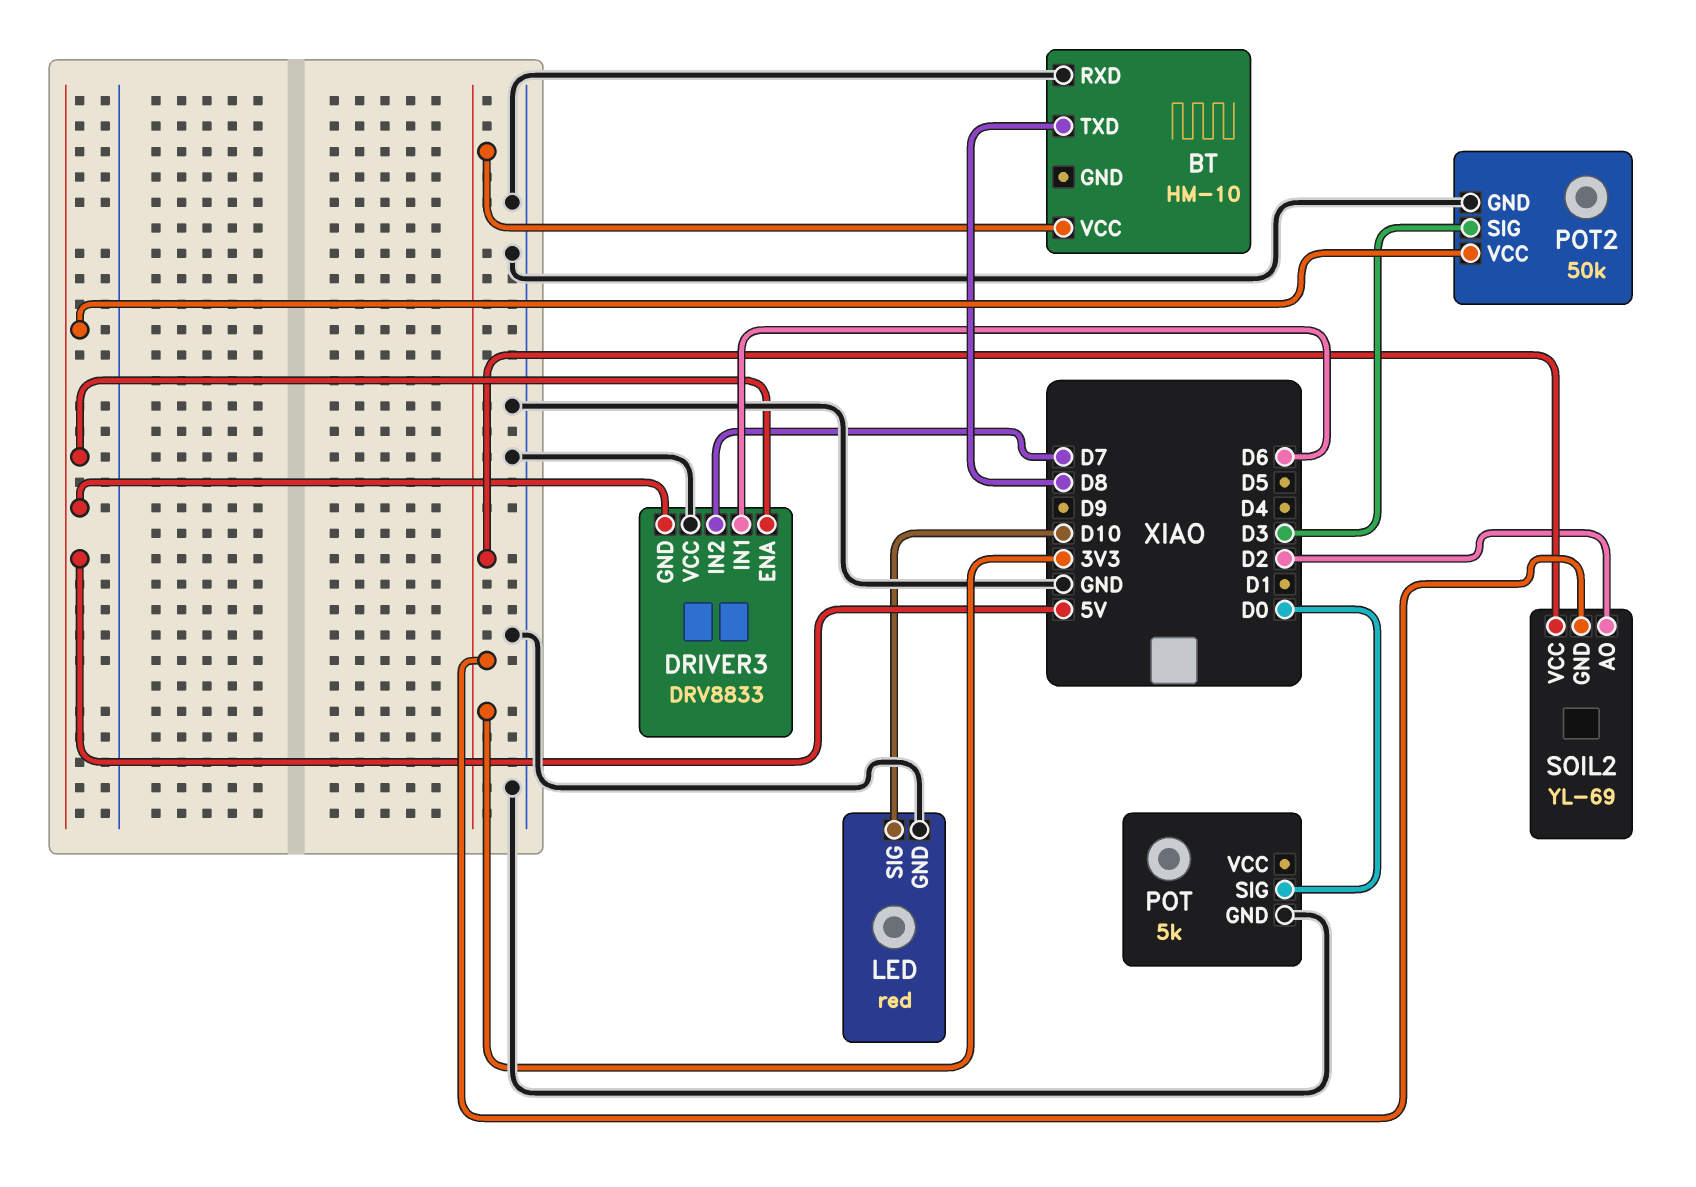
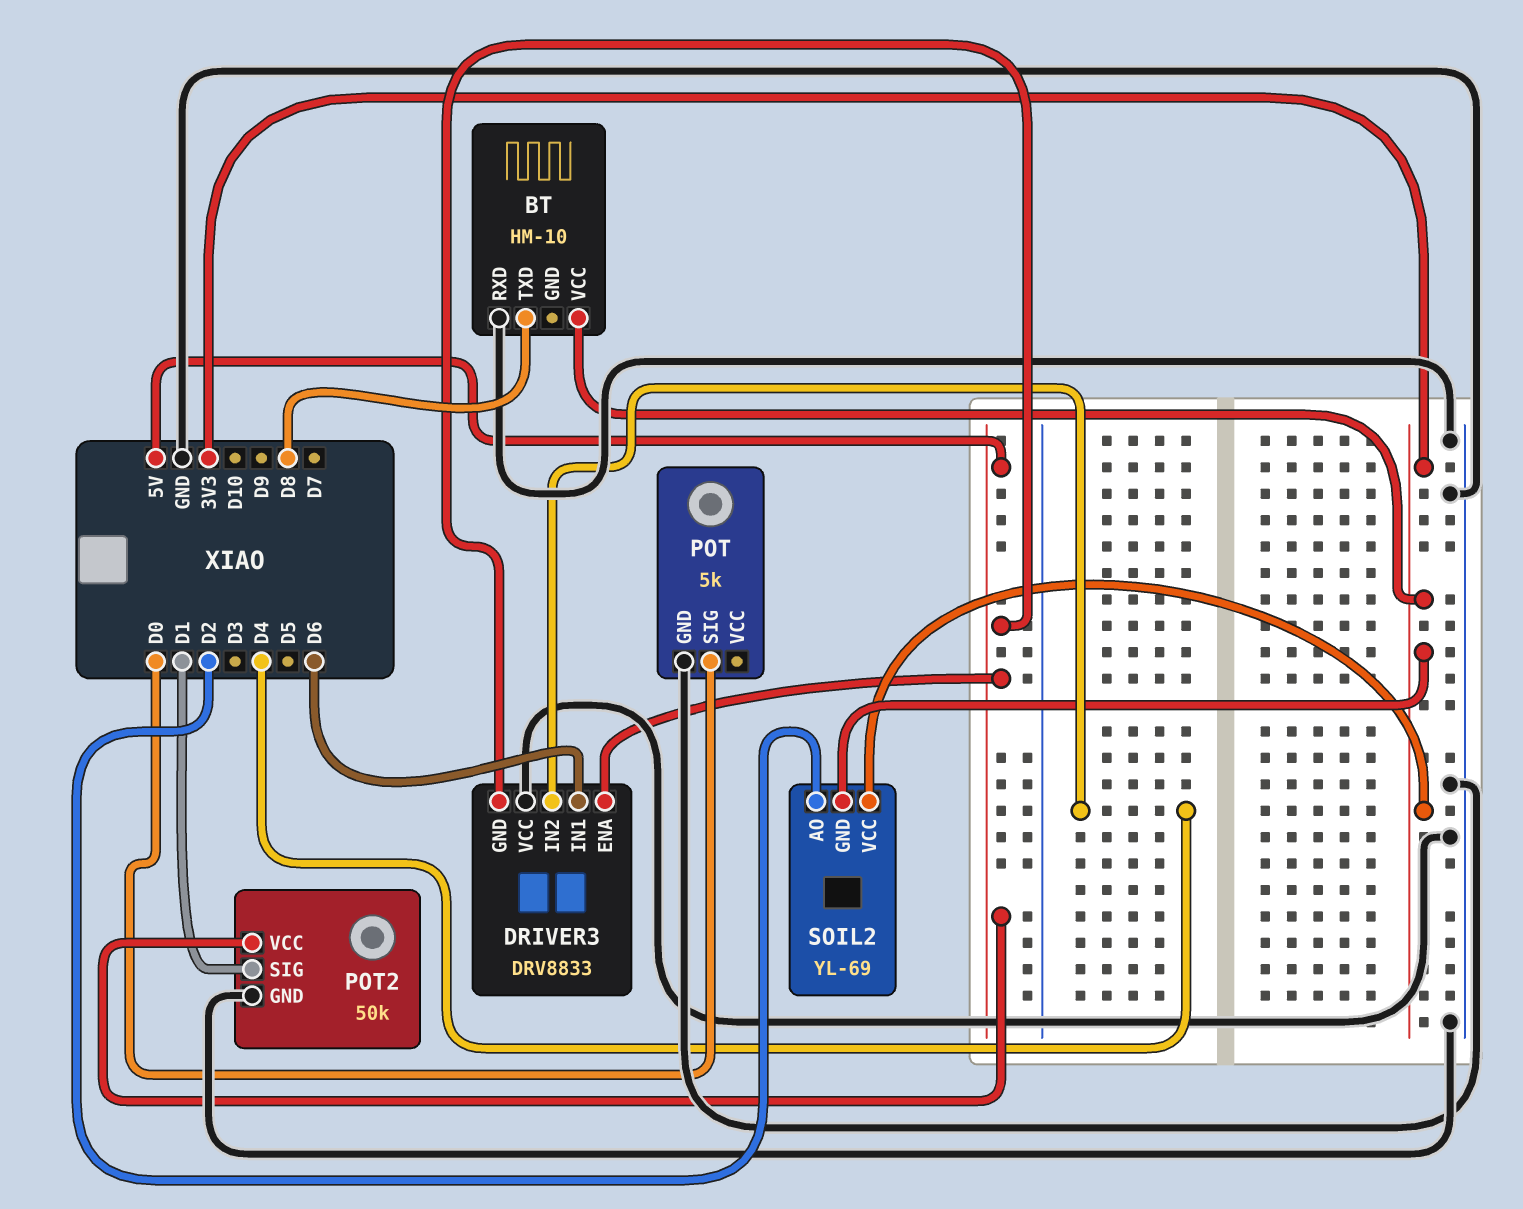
DRIVER3 pin IN2: D7 -> D4
LED: red -> none
LED pin GND: GND -> none
LED pin SIG: D10 -> none
POT2 pin SIG: D3 -> D1

